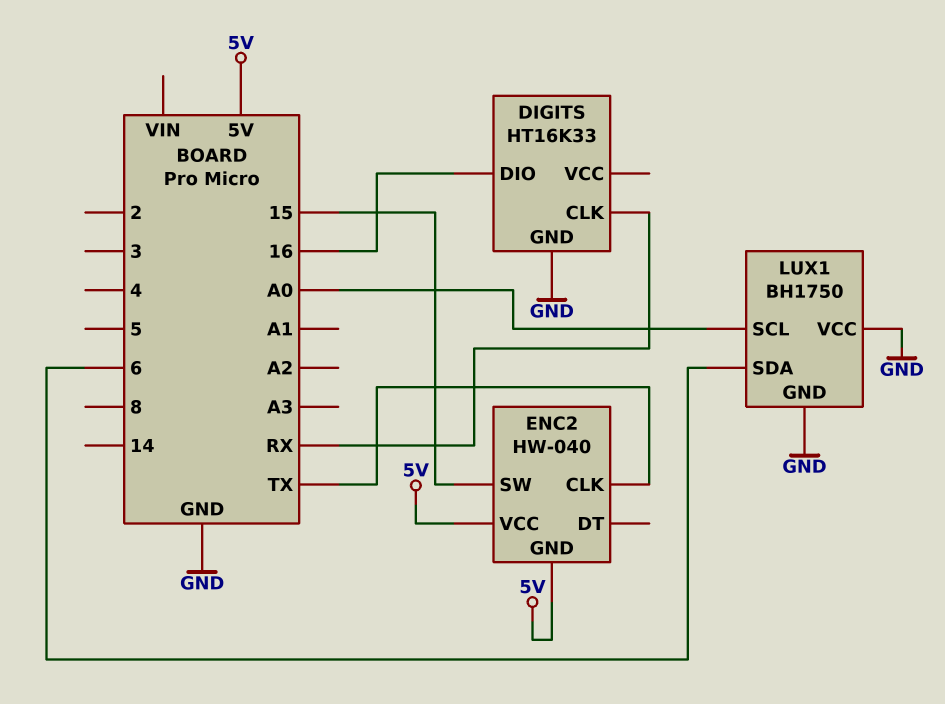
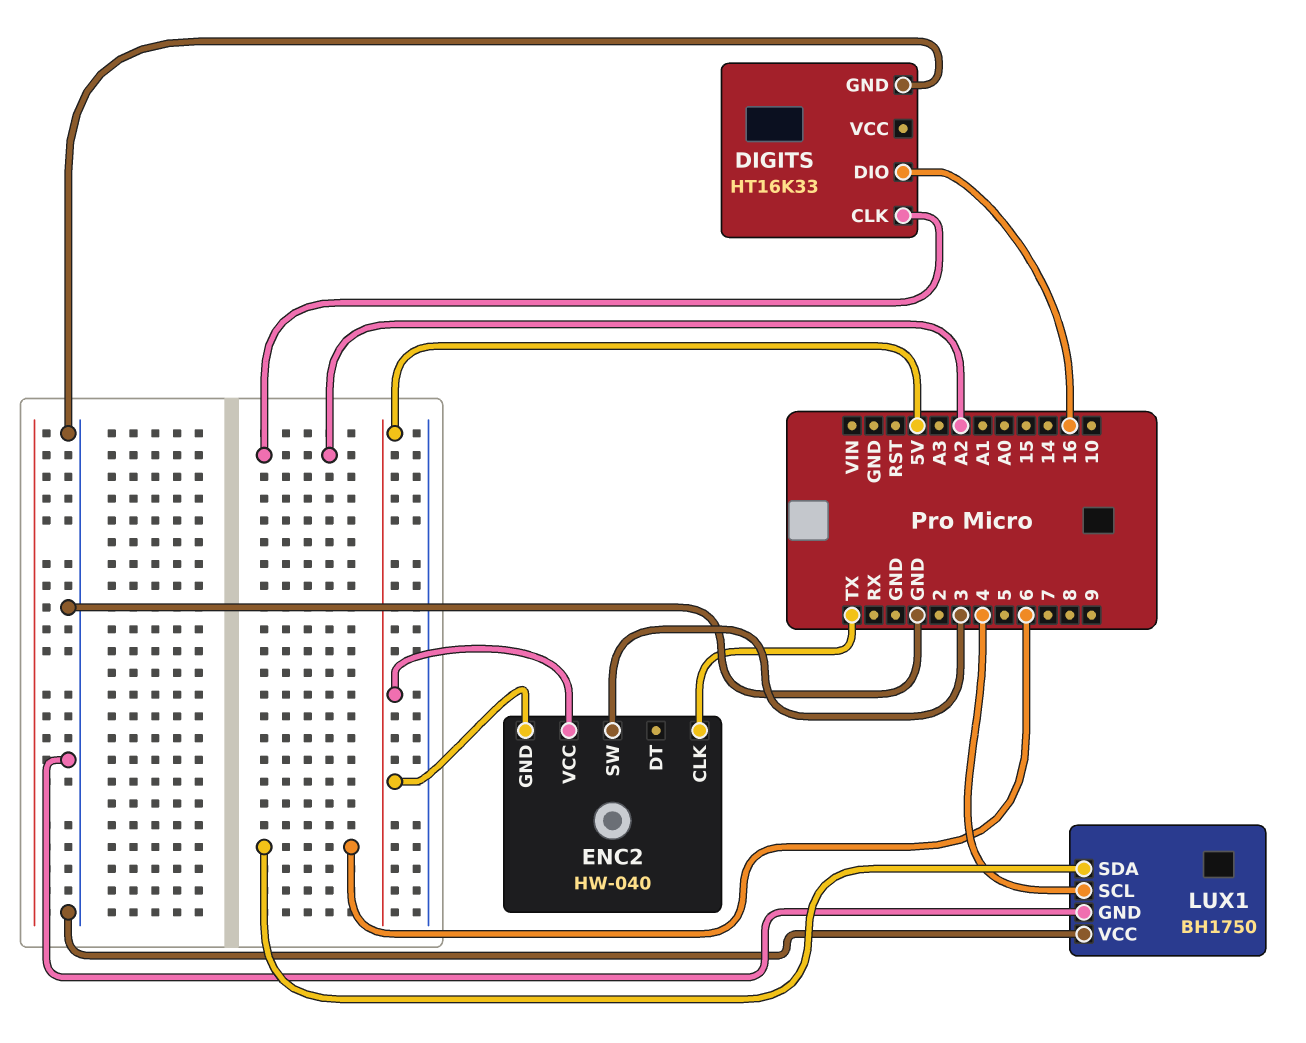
DIGITS pin CLK: RX -> A2
ENC2 pin SW: 15 -> 3
LUX1 pin SCL: A0 -> 4

